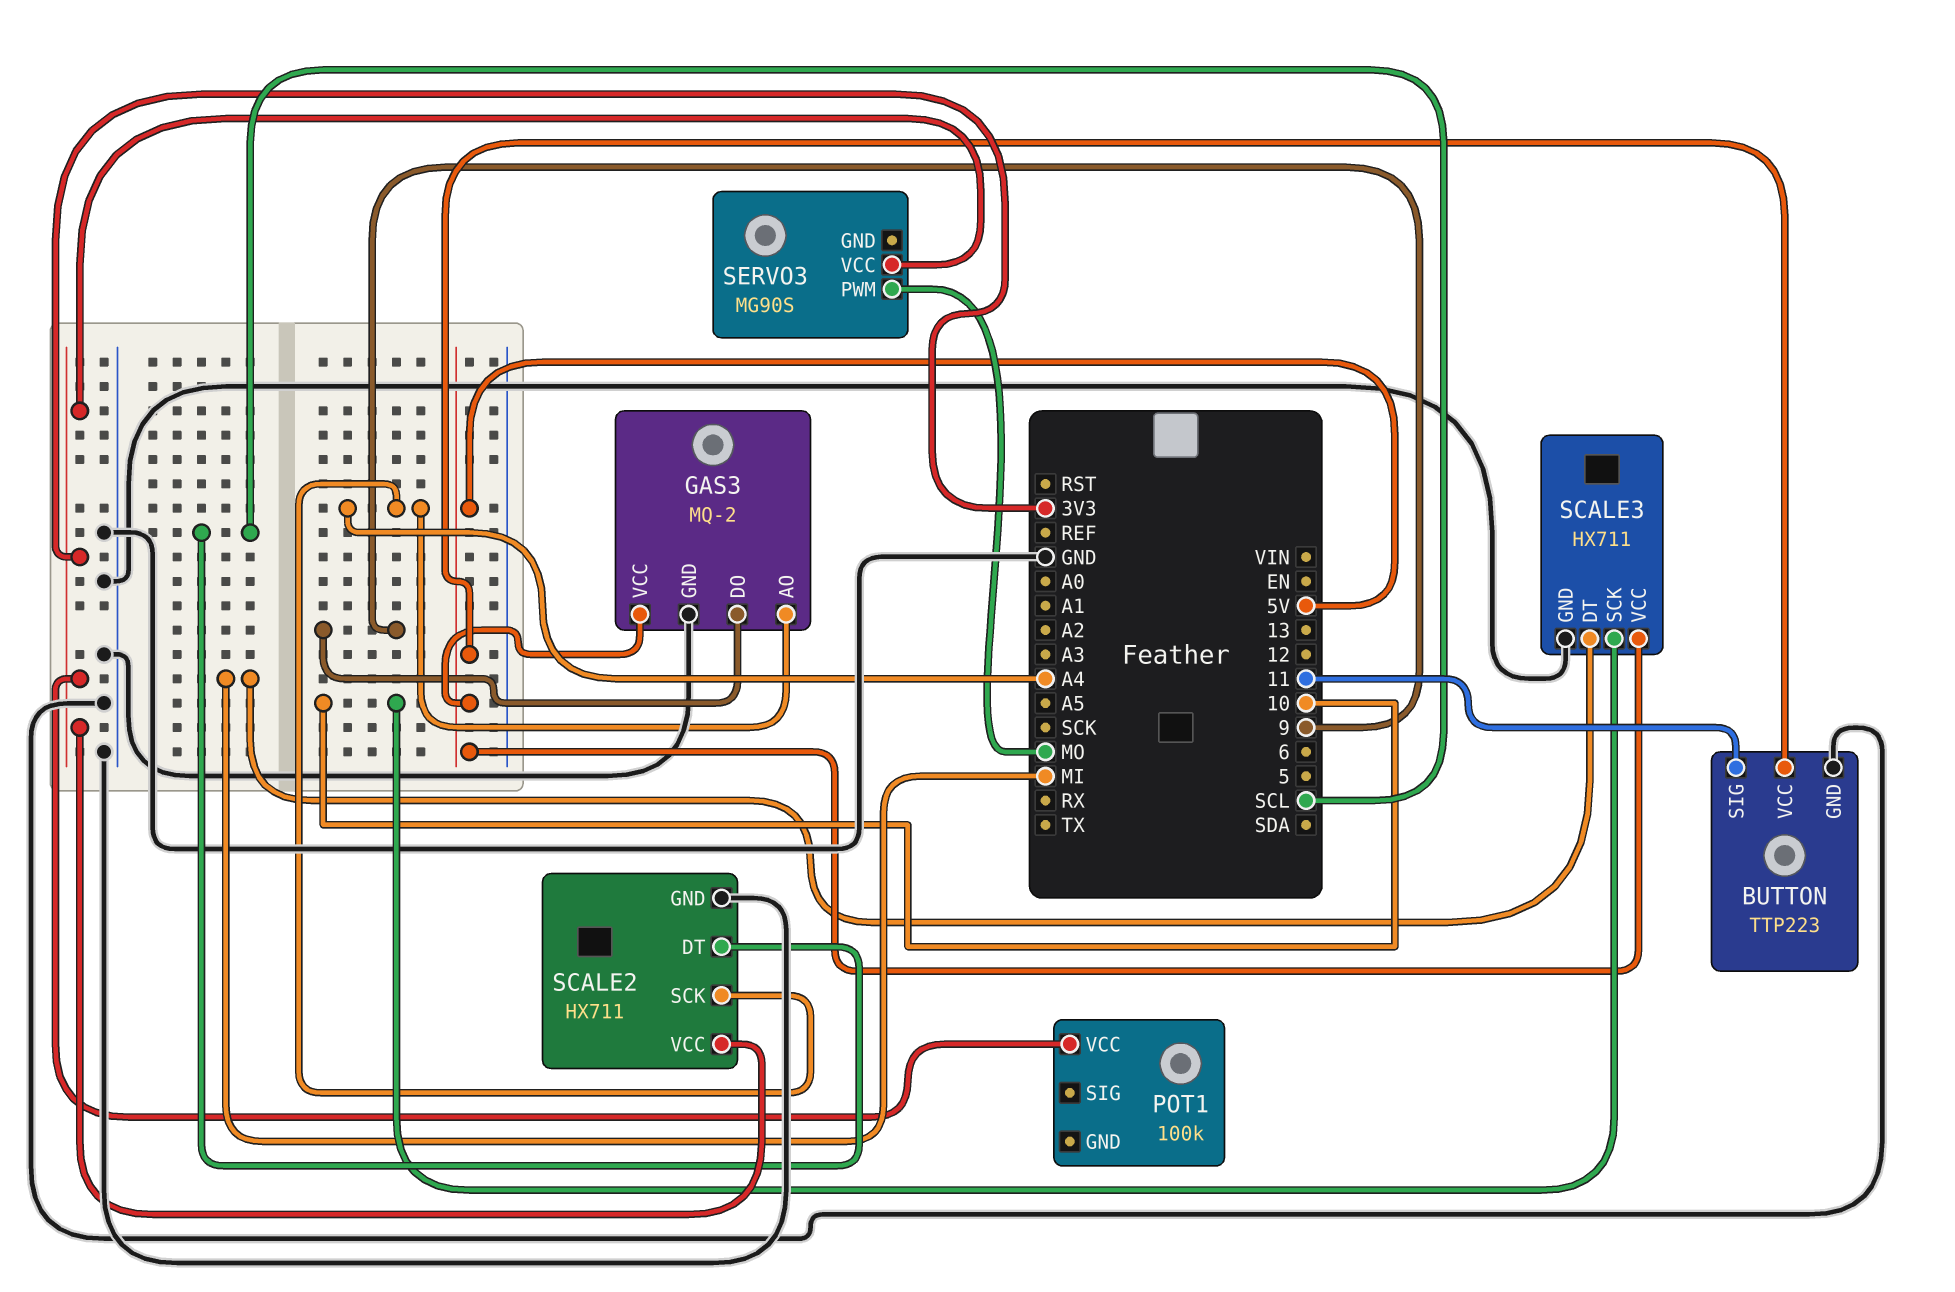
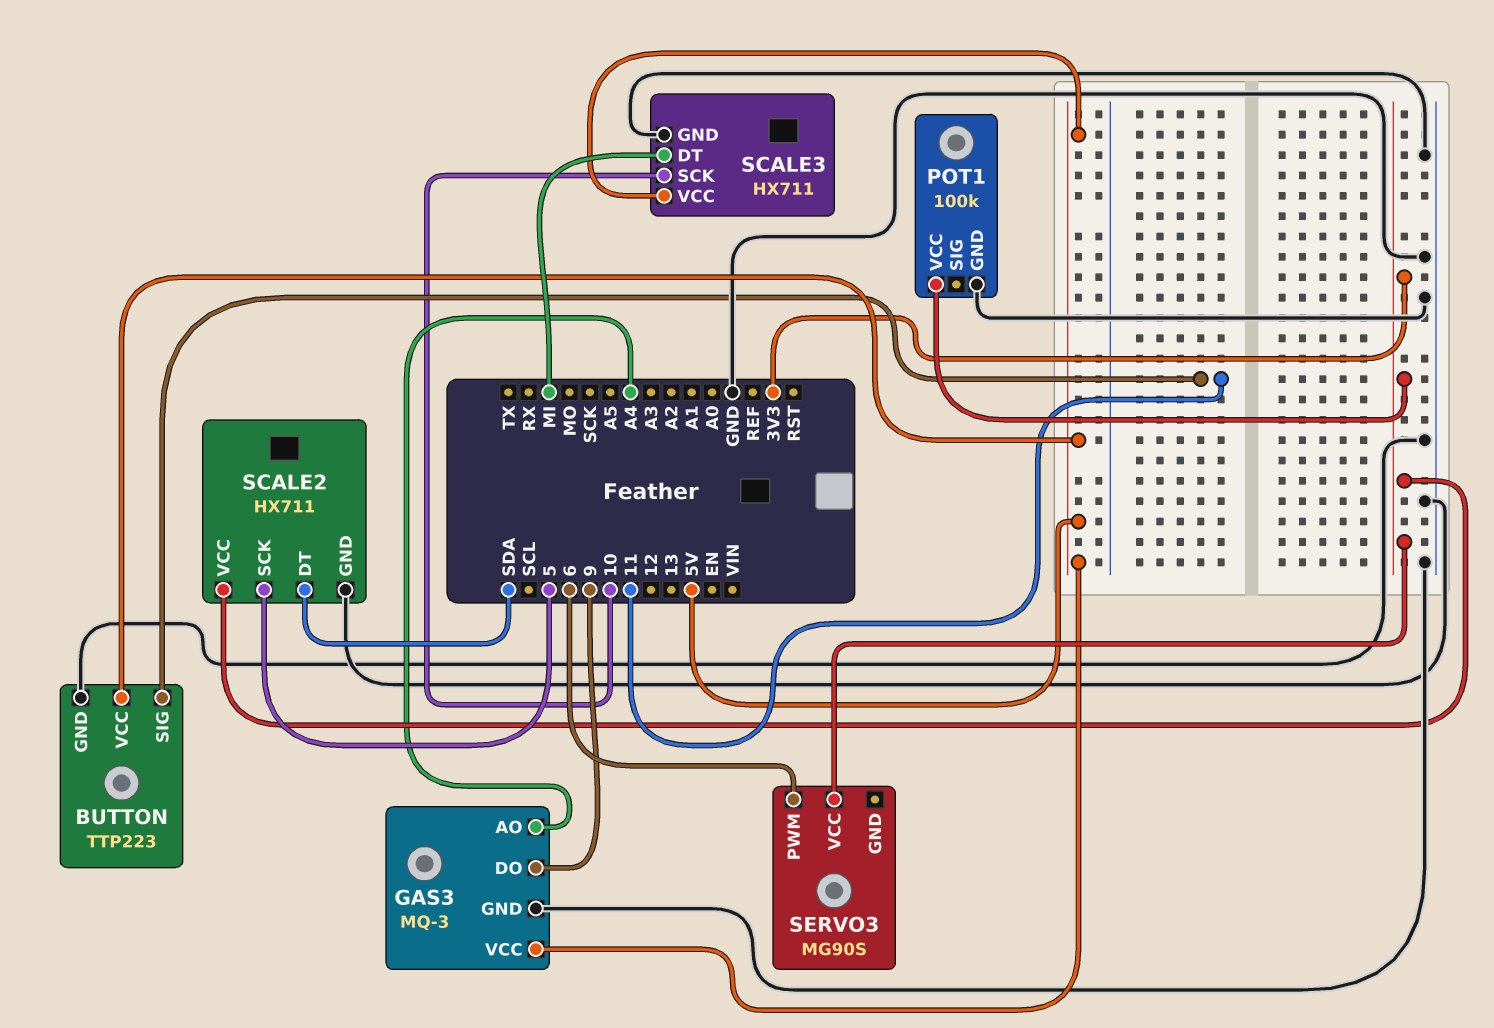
GAS3: MQ-2 -> MQ-3
POT1 pin GND: none -> GND
SCALE2 pin DT: SCL -> SDA
SCALE2 pin SCK: A4 -> 5
SERVO3 pin PWM: MO -> 6

